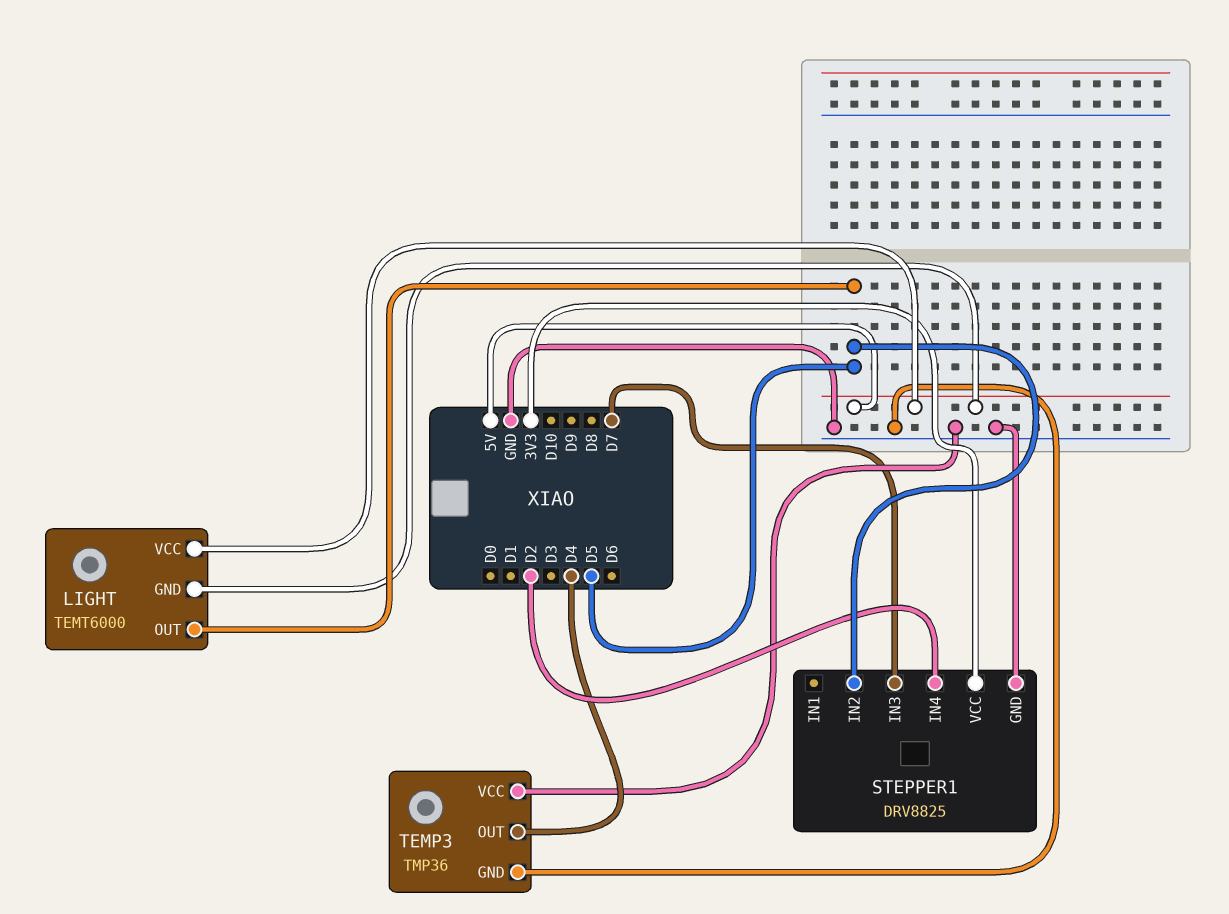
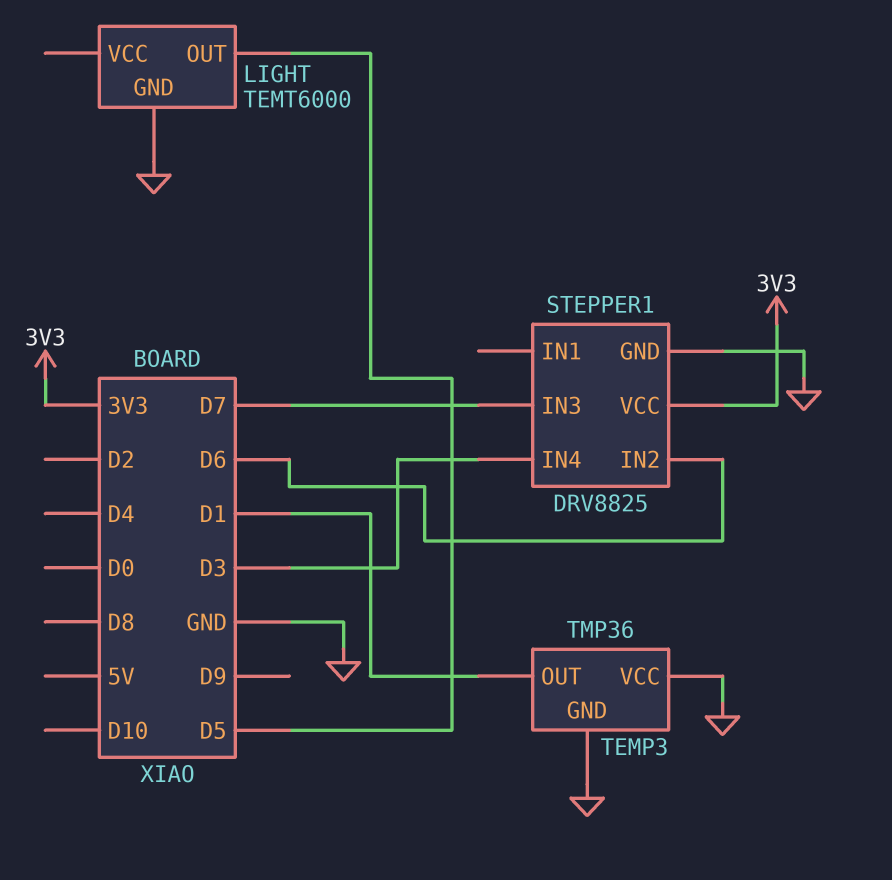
LIGHT pin GND: 5V -> GND
LIGHT pin VCC: 5V -> none
STEPPER1 pin IN2: D5 -> D6
STEPPER1 pin IN4: D2 -> D3
TEMP3 pin OUT: D4 -> D1

